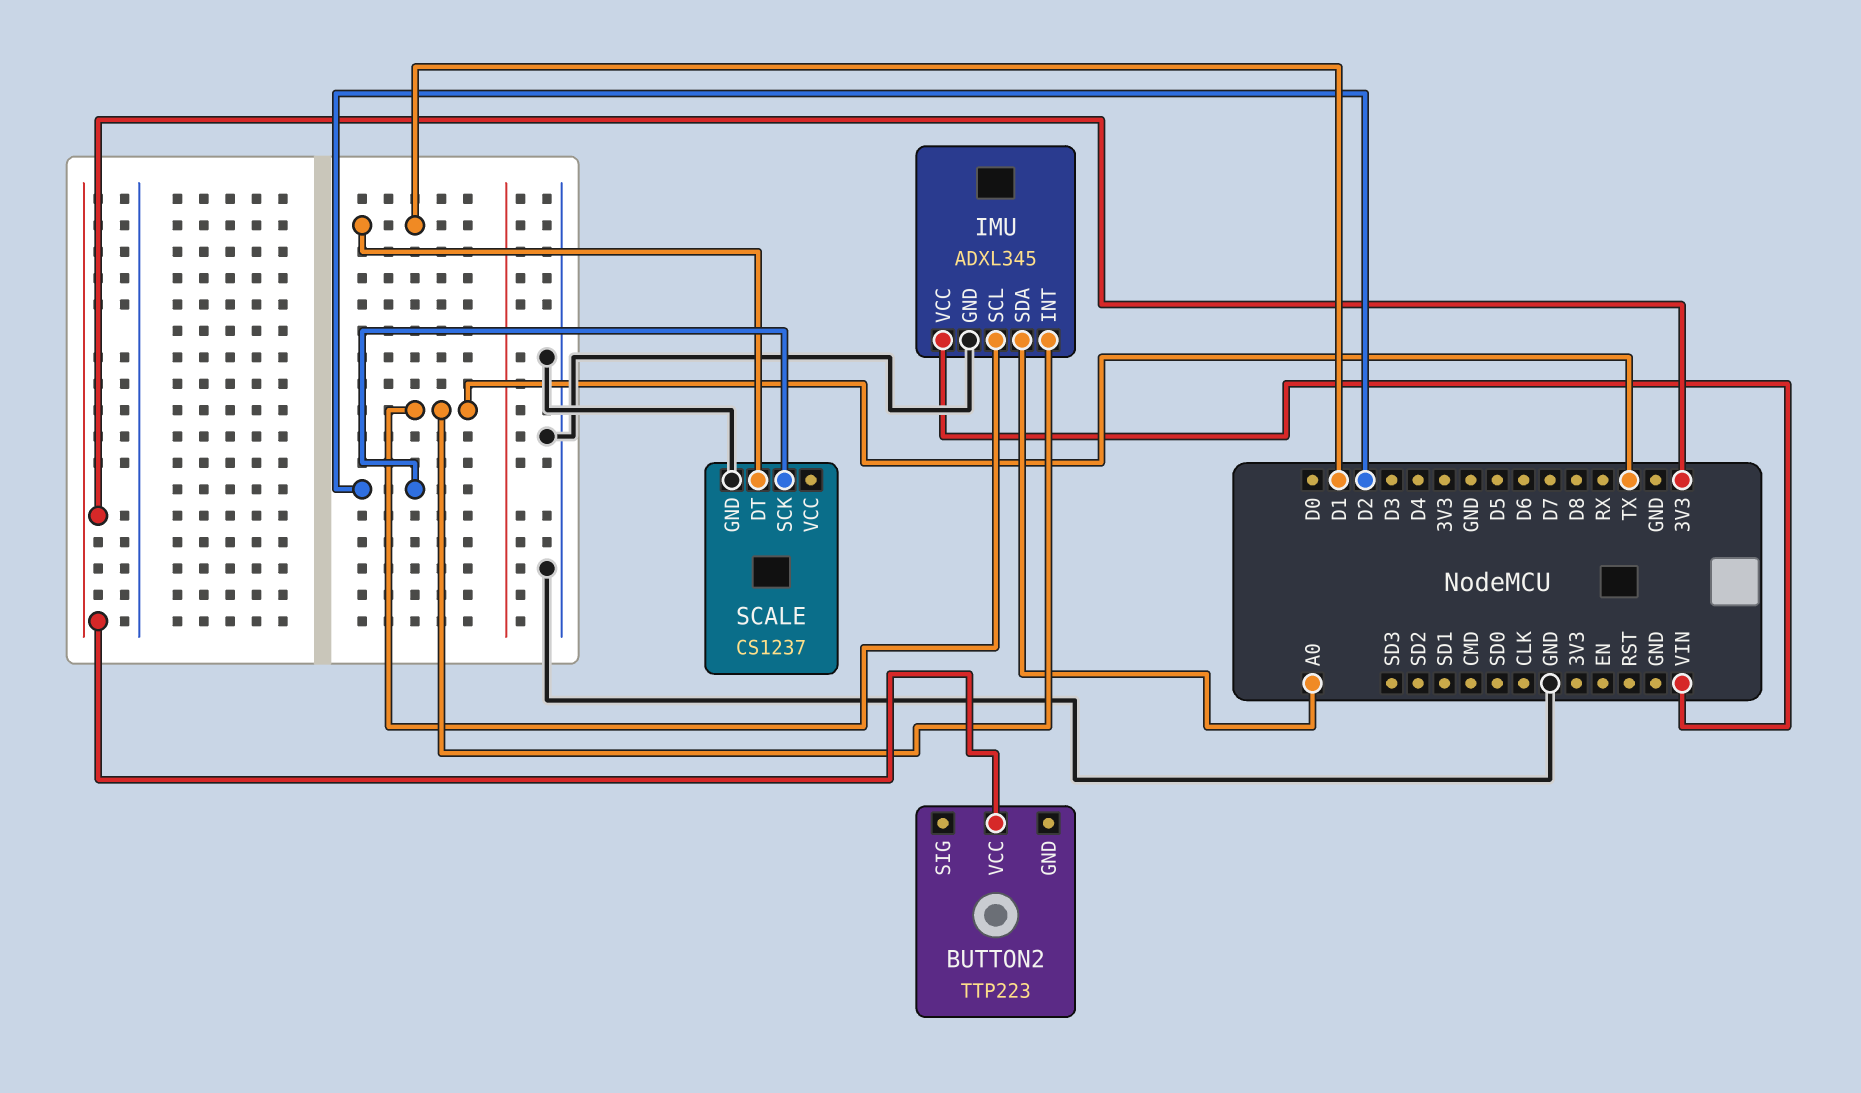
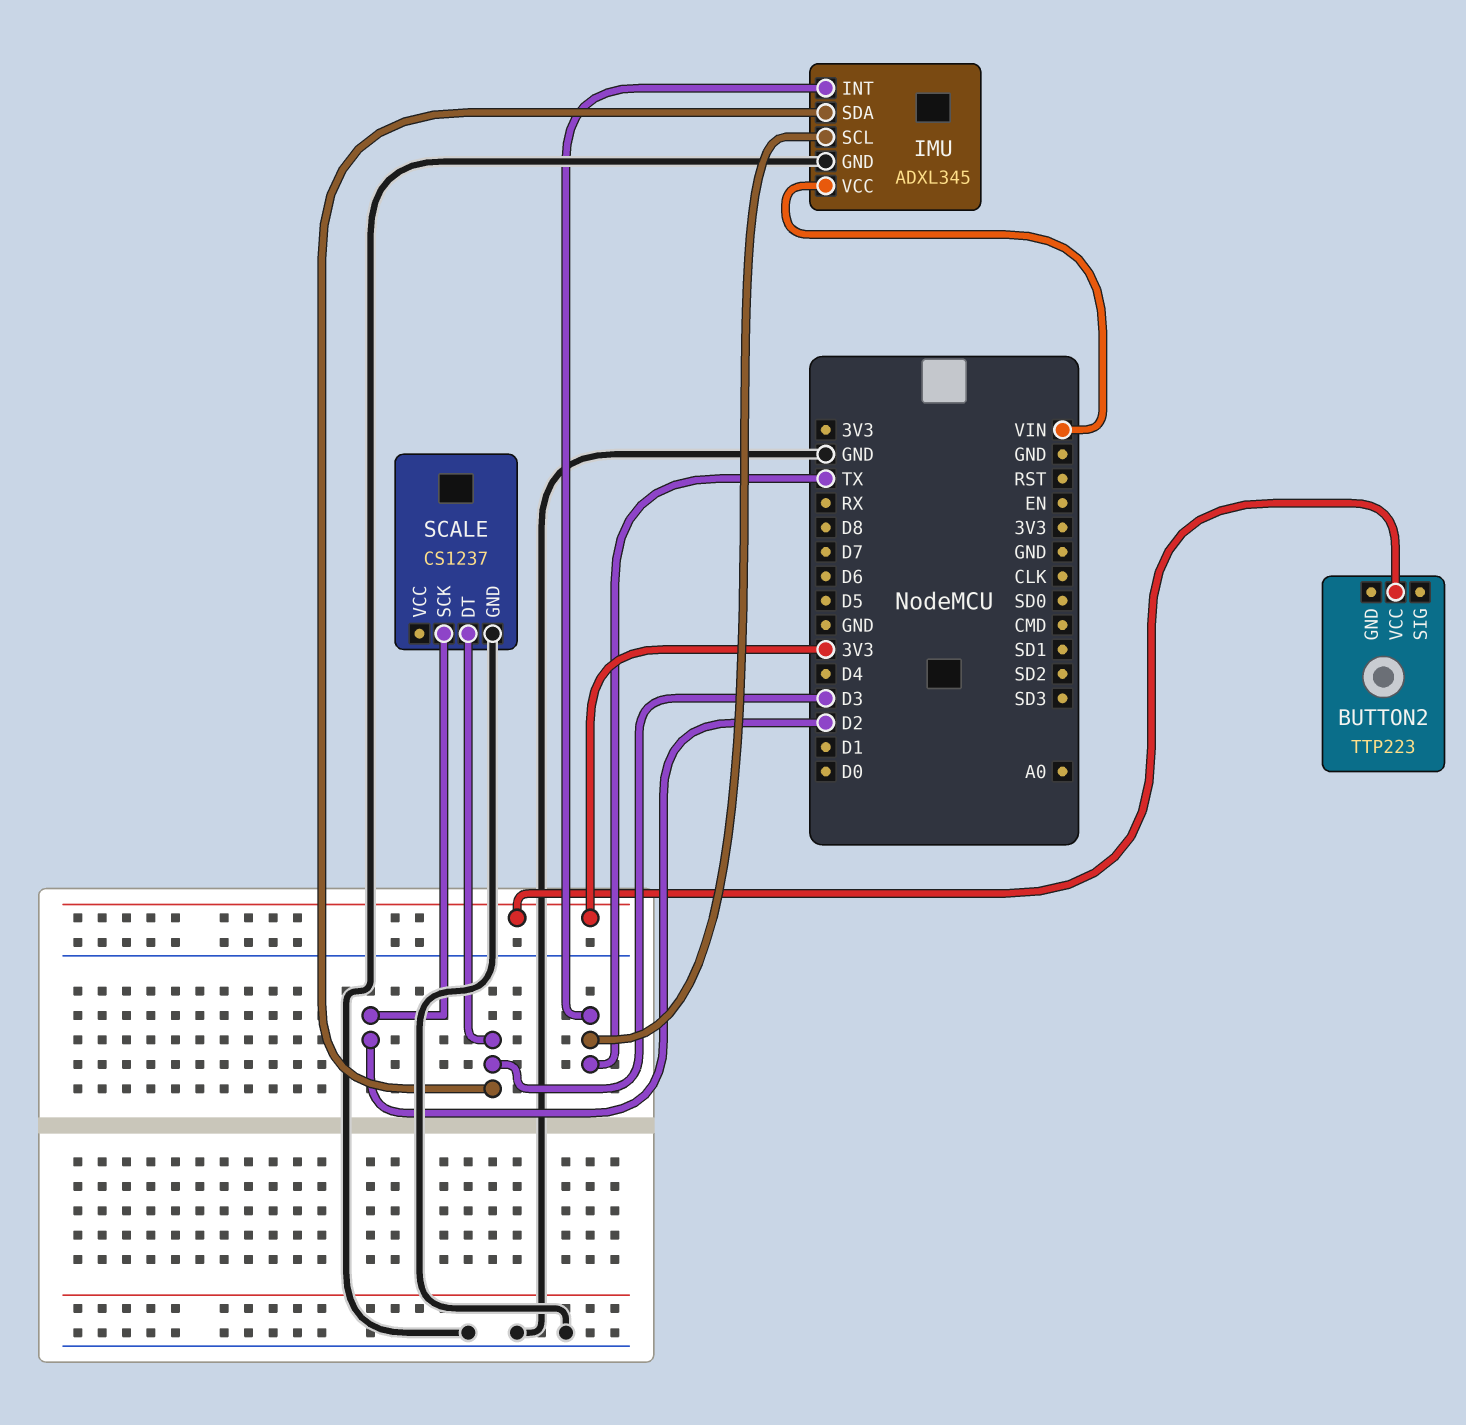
IMU pin SDA: A0 -> D3
SCALE pin DT: D1 -> D3

